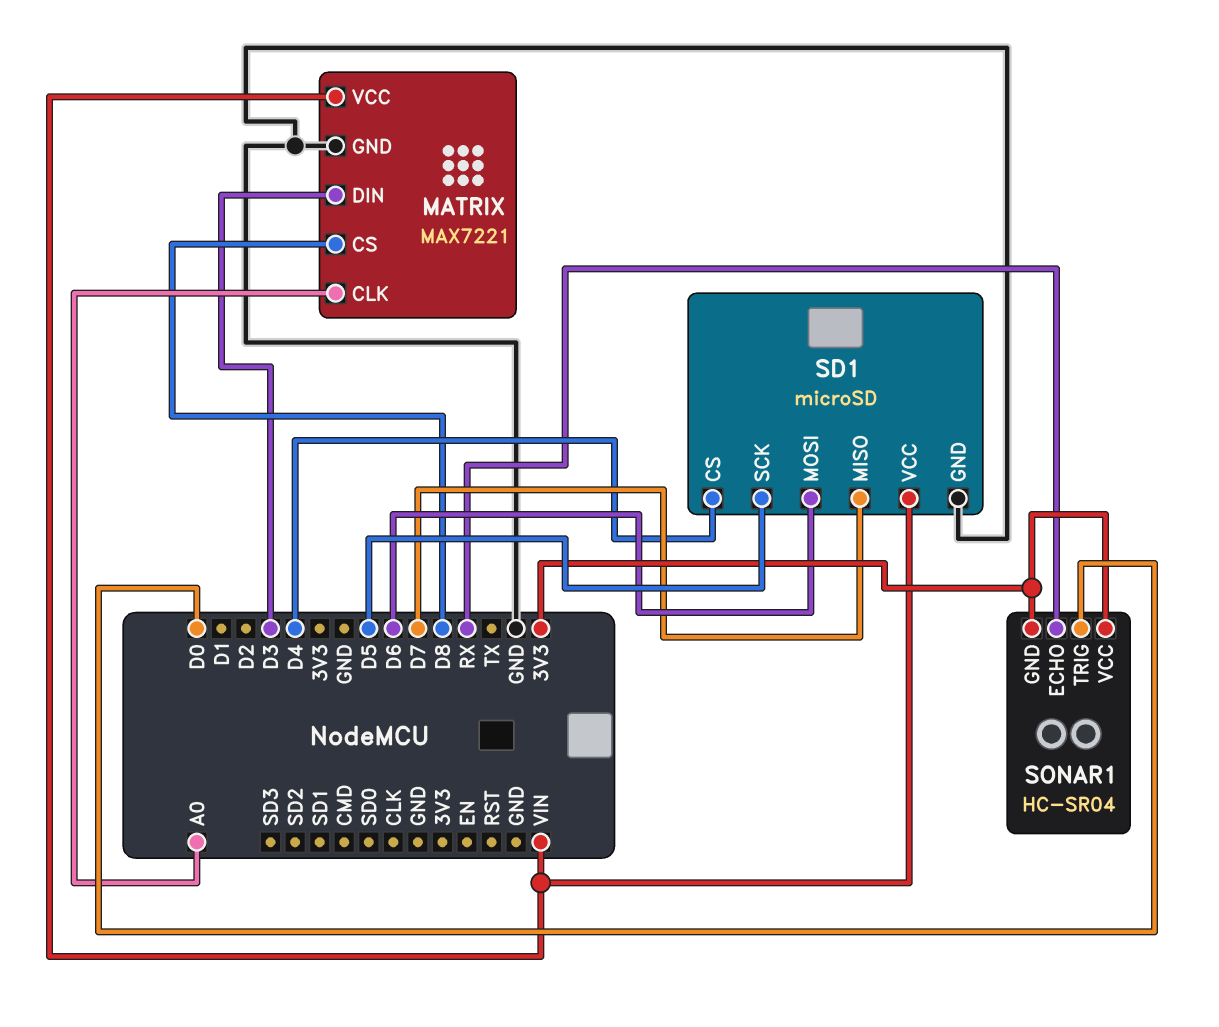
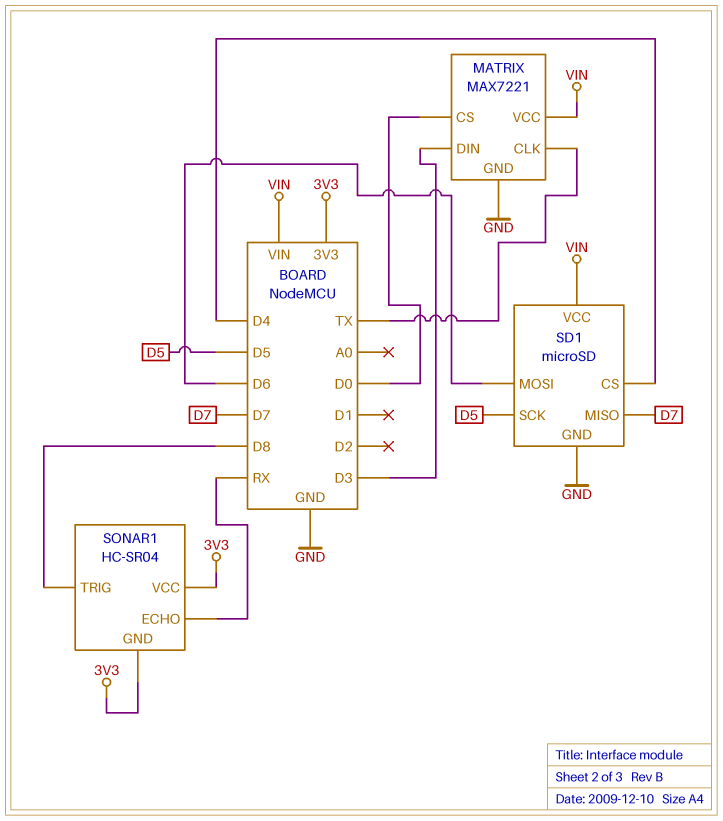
MATRIX pin CLK: A0 -> TX
MATRIX pin CS: D8 -> D0
SONAR1 pin TRIG: D0 -> D8

